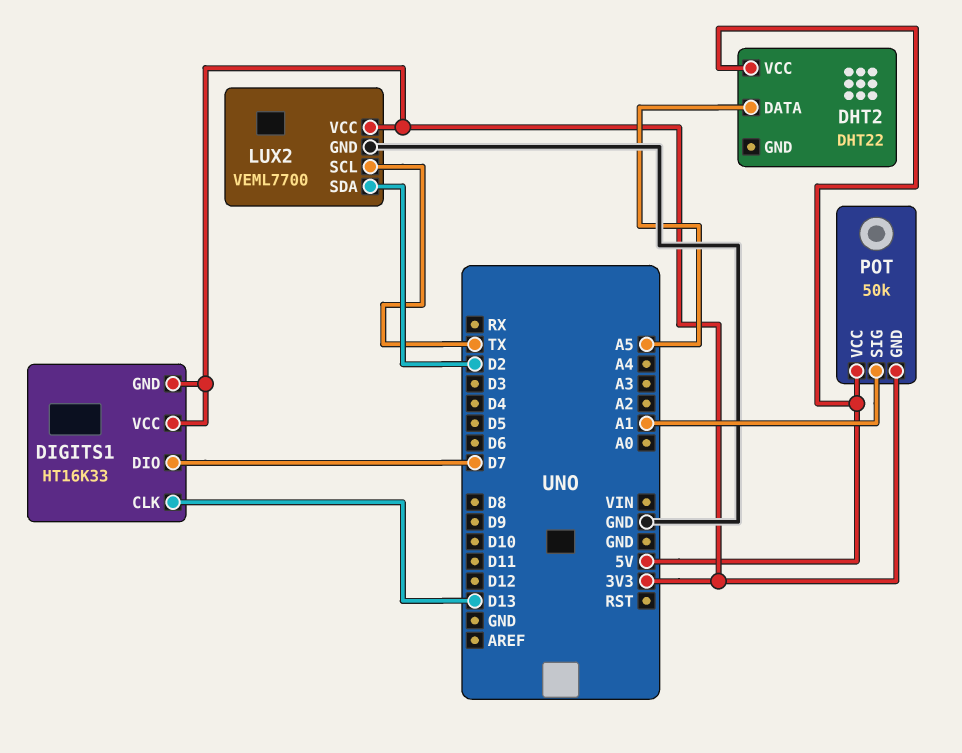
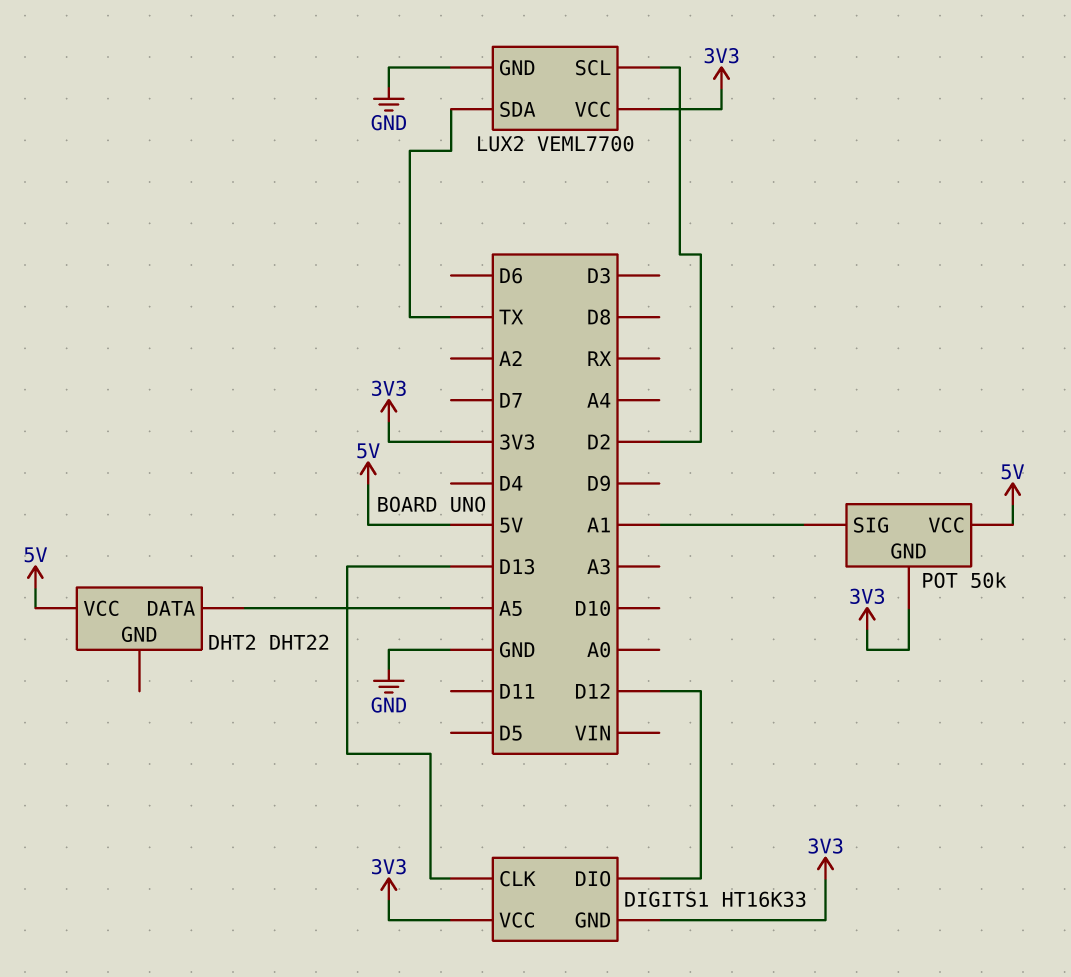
DIGITS1 pin DIO: D7 -> D12
LUX2 pin SCL: TX -> D2
LUX2 pin SDA: D2 -> TX

